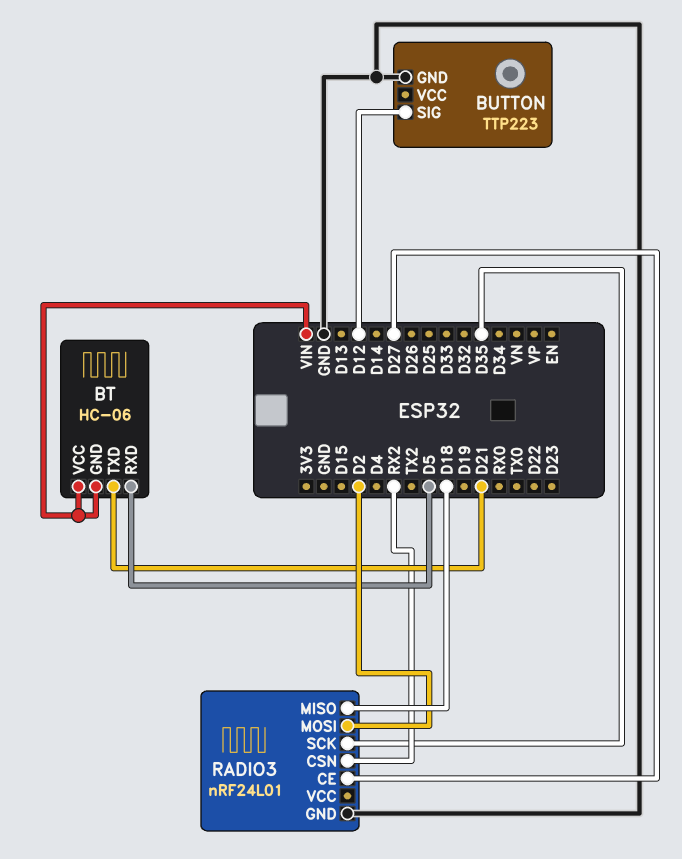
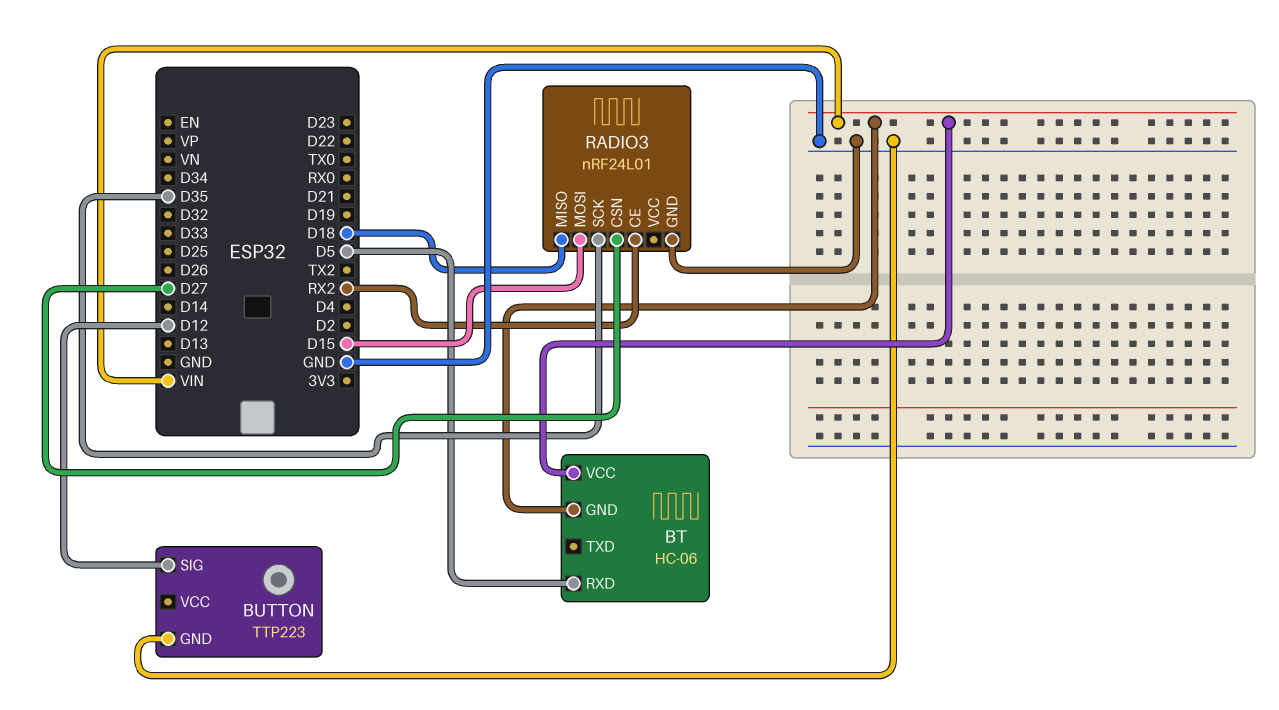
BT pin TXD: D21 -> none
RADIO3 pin CE: D27 -> RX2
RADIO3 pin CSN: RX2 -> D27
RADIO3 pin MOSI: D2 -> D15

